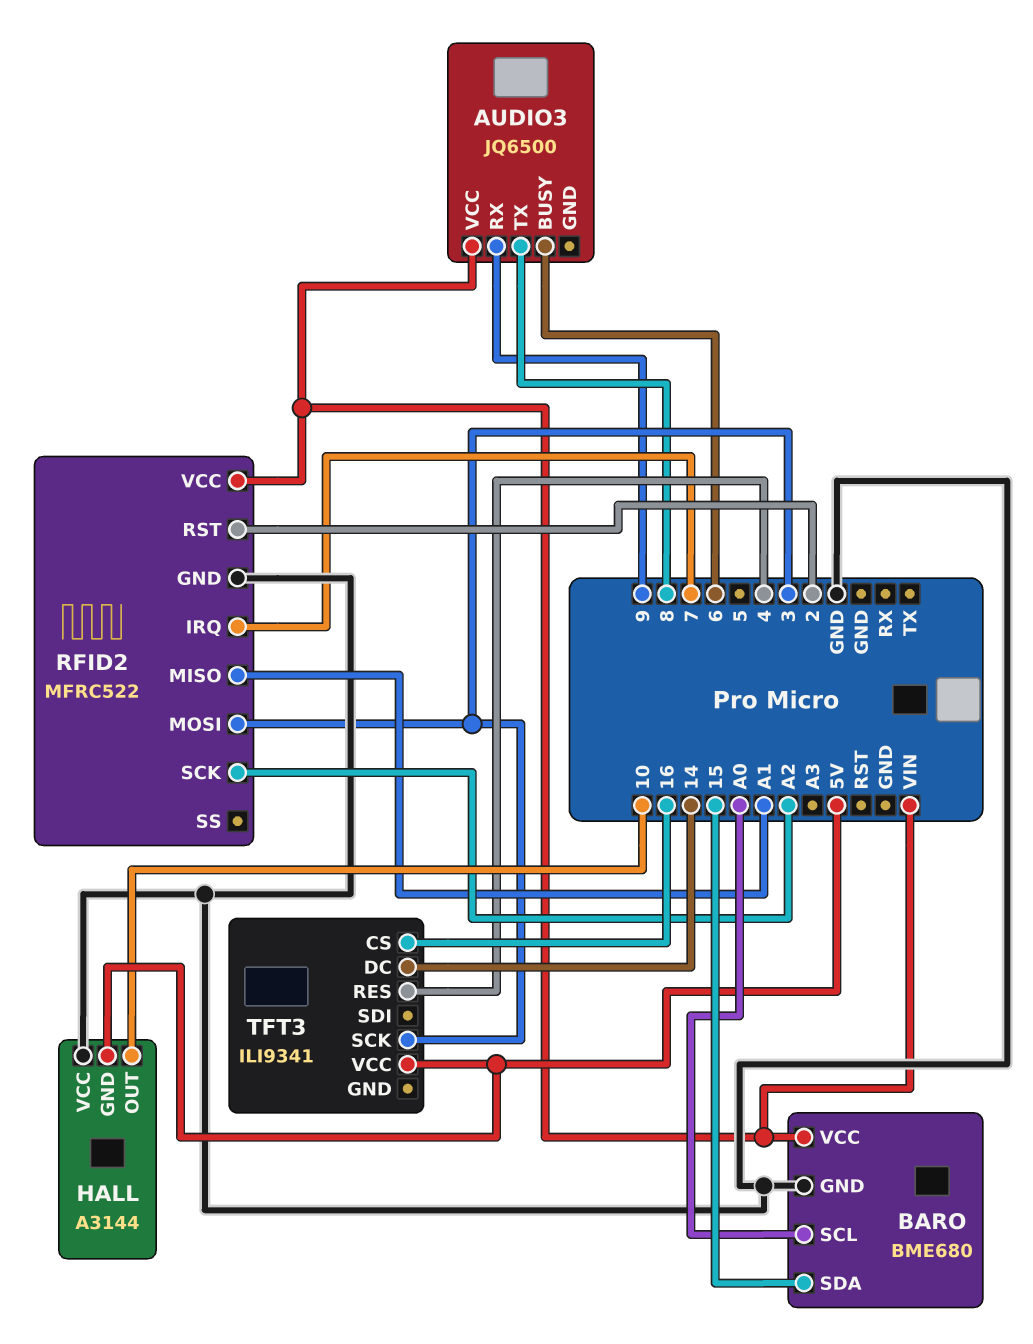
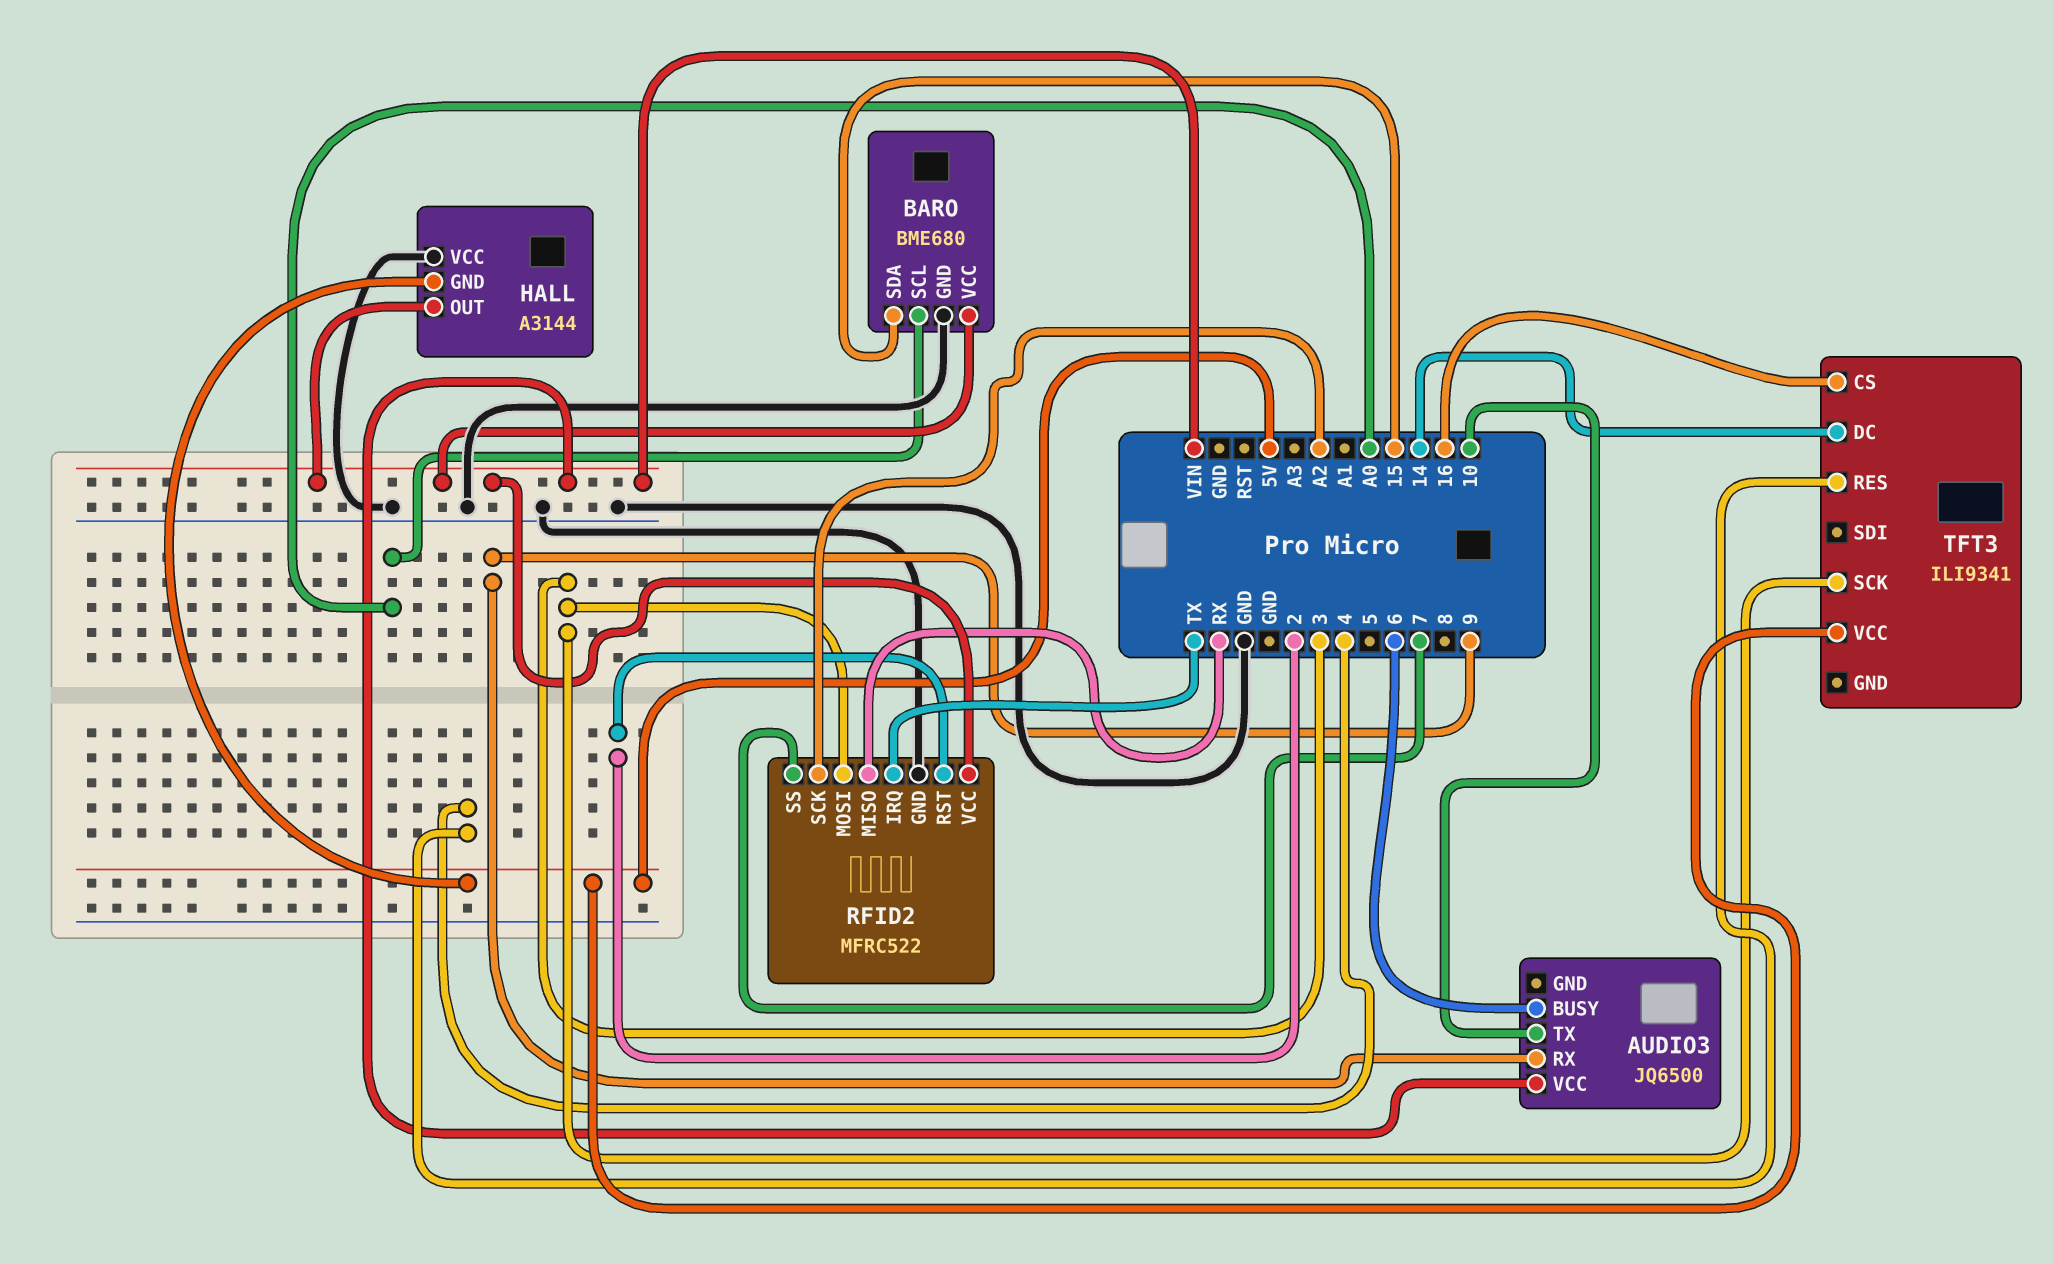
AUDIO3 pin TX: 8 -> 10
HALL pin OUT: 10 -> VIN
RFID2 pin IRQ: 7 -> TX
RFID2 pin MISO: A1 -> RX
RFID2 pin SS: none -> 7

